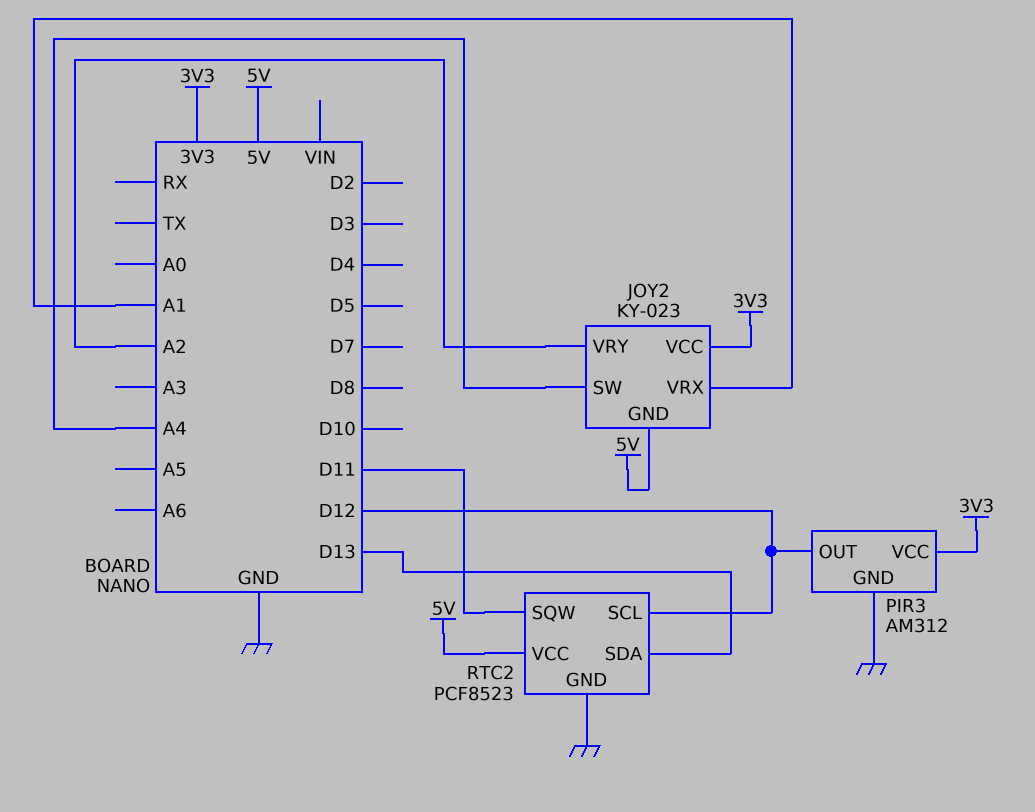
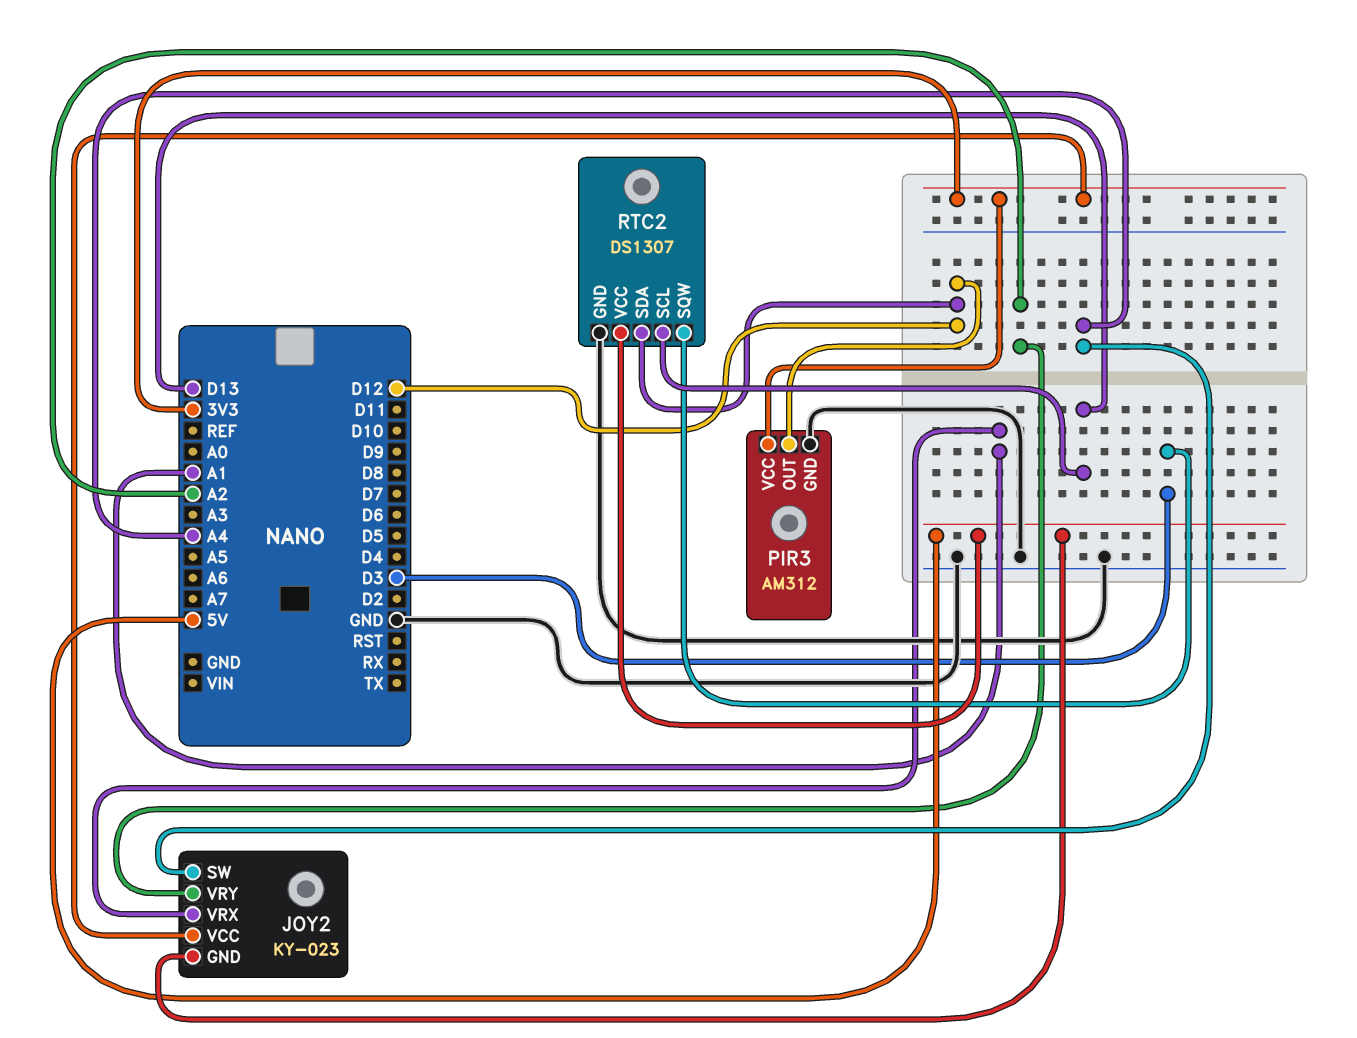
RTC2: PCF8523 -> DS1307
RTC2 pin SCL: D12 -> D13
RTC2 pin SDA: D13 -> D12
RTC2 pin SQW: D11 -> D3

